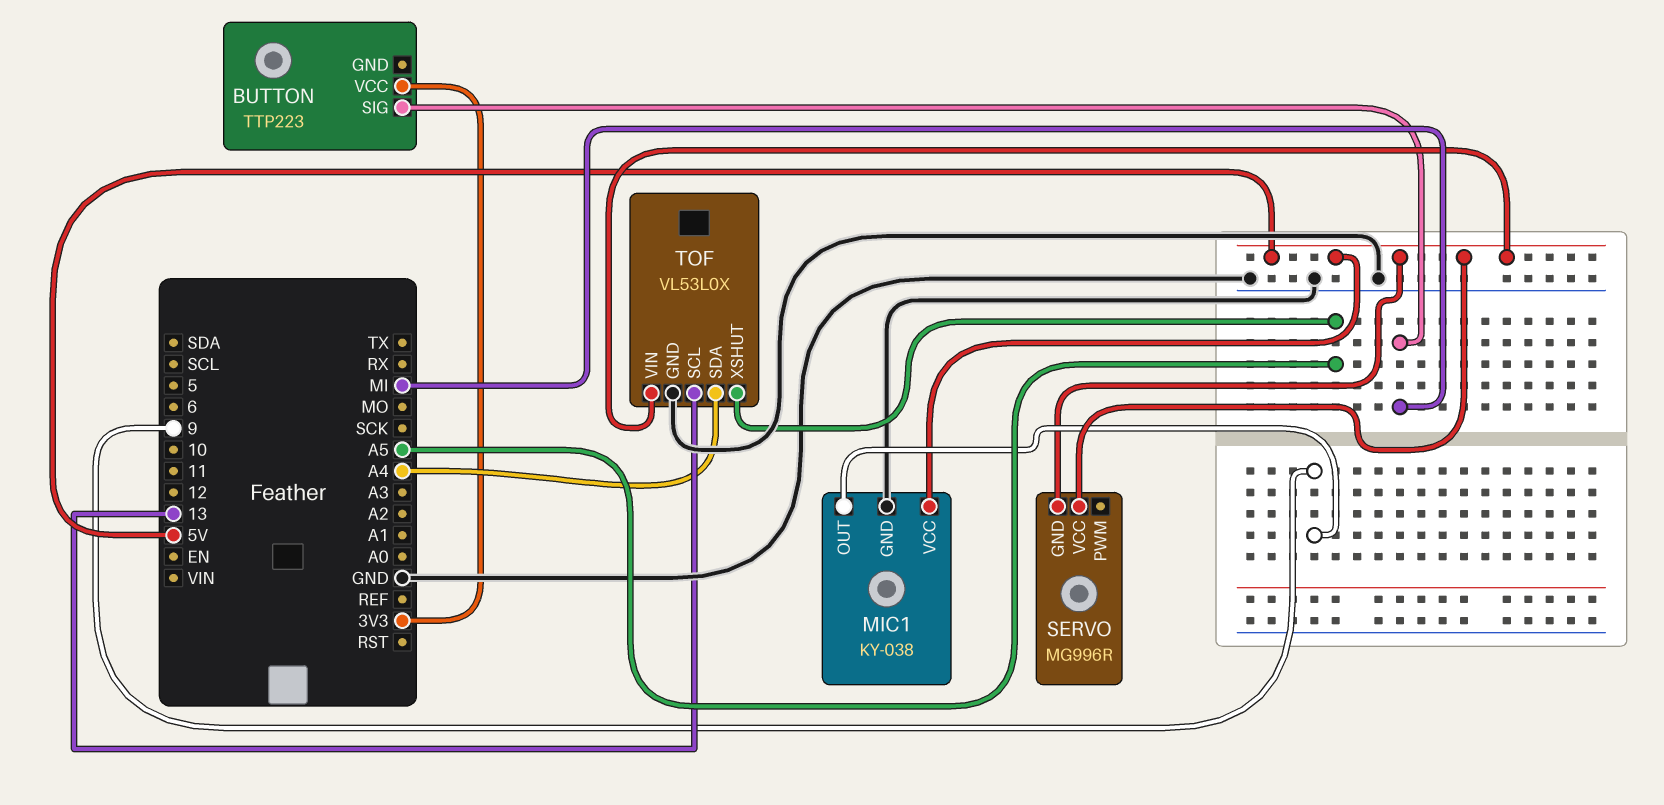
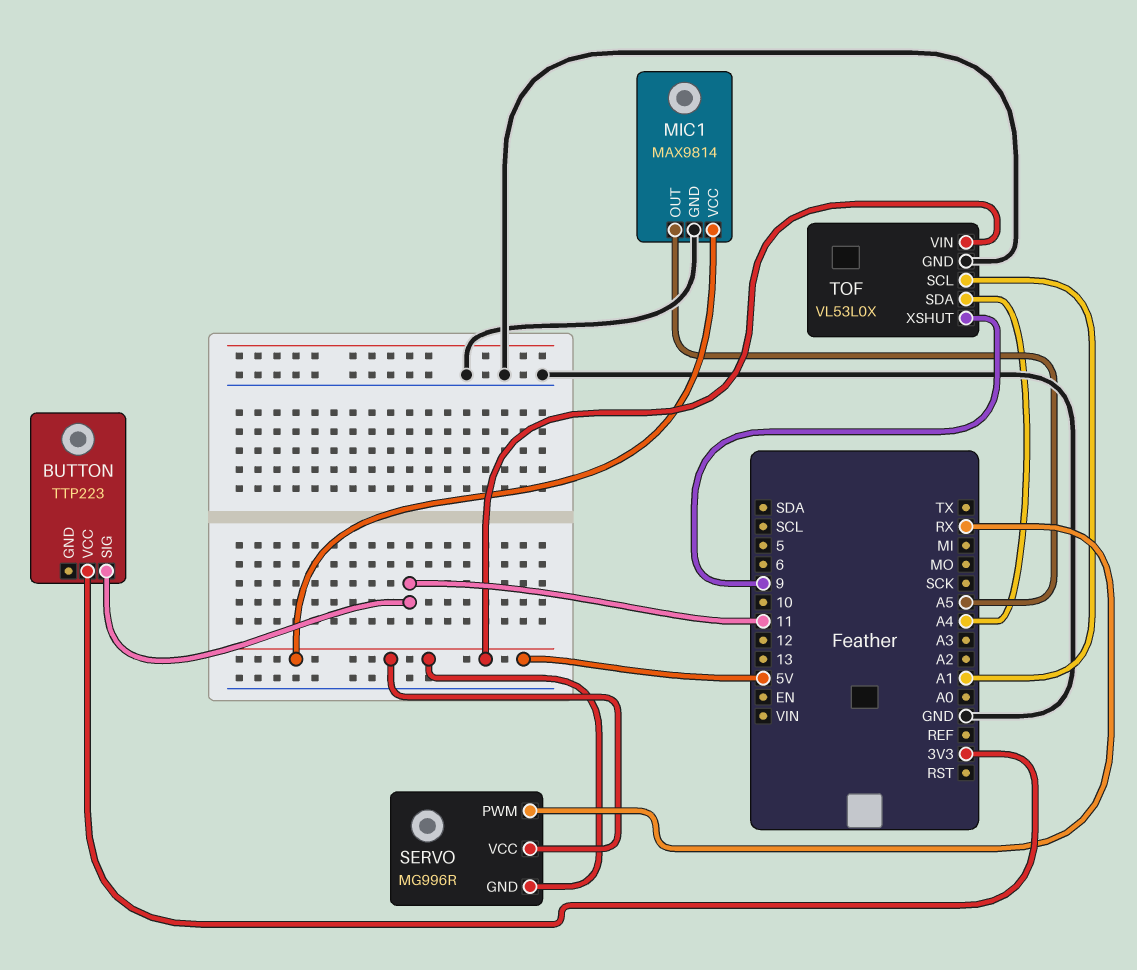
BUTTON pin SIG: MI -> 11
MIC1: KY-038 -> MAX9814
MIC1 pin OUT: 9 -> A5
SERVO pin PWM: none -> RX
TOF pin SCL: 13 -> A1
TOF pin XSHUT: A5 -> 9

